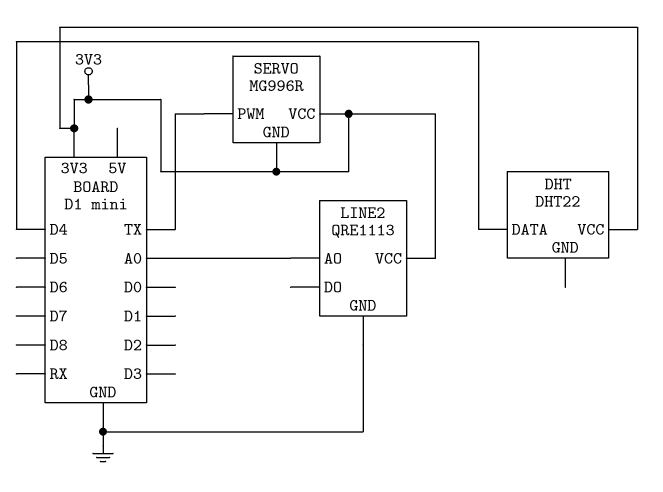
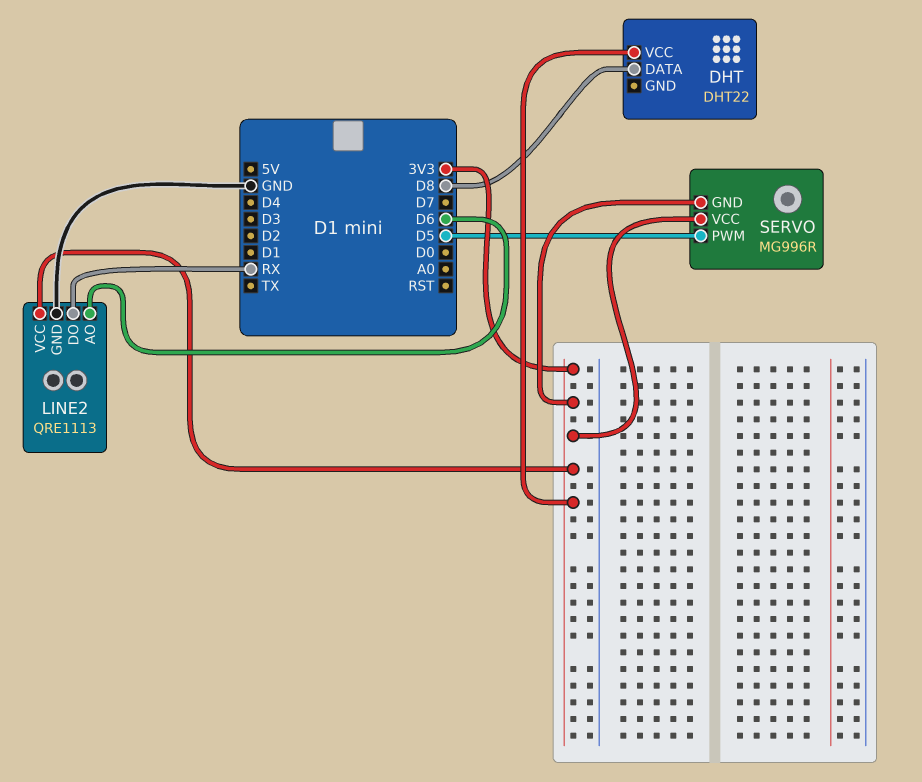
DHT pin DATA: D4 -> D8
LINE2 pin AO: A0 -> D6
LINE2 pin DO: none -> RX
SERVO pin PWM: TX -> D5

